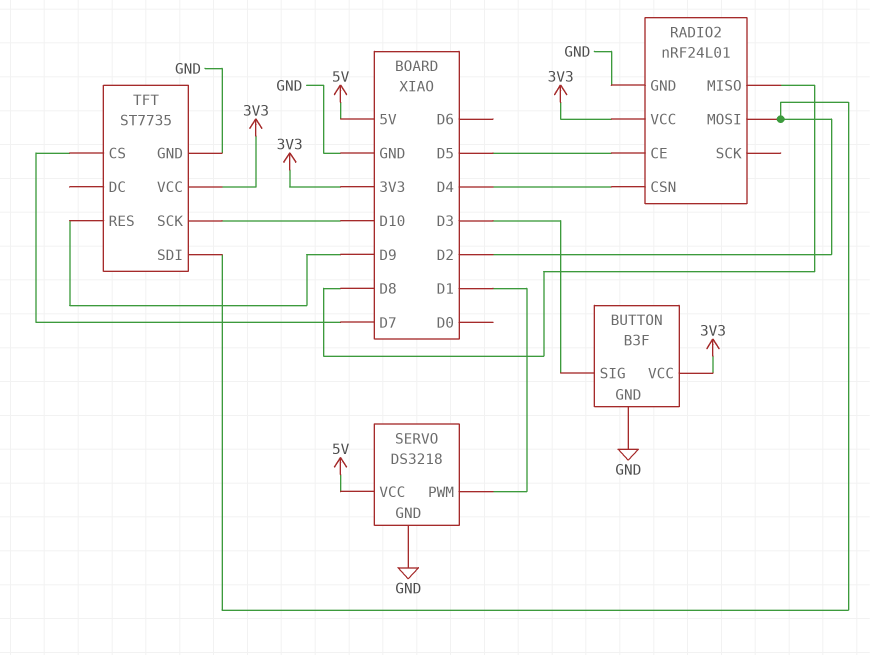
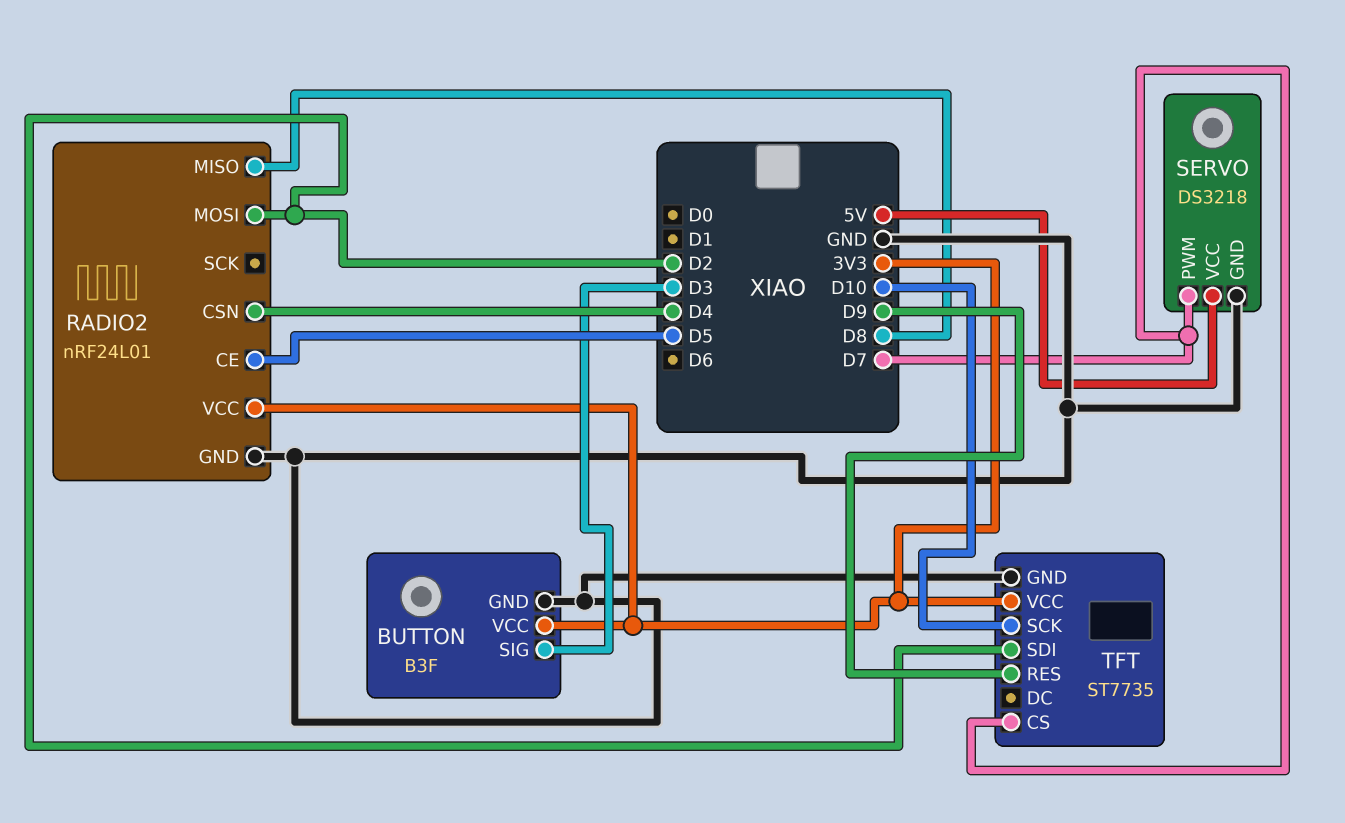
SERVO pin PWM: D1 -> D7

